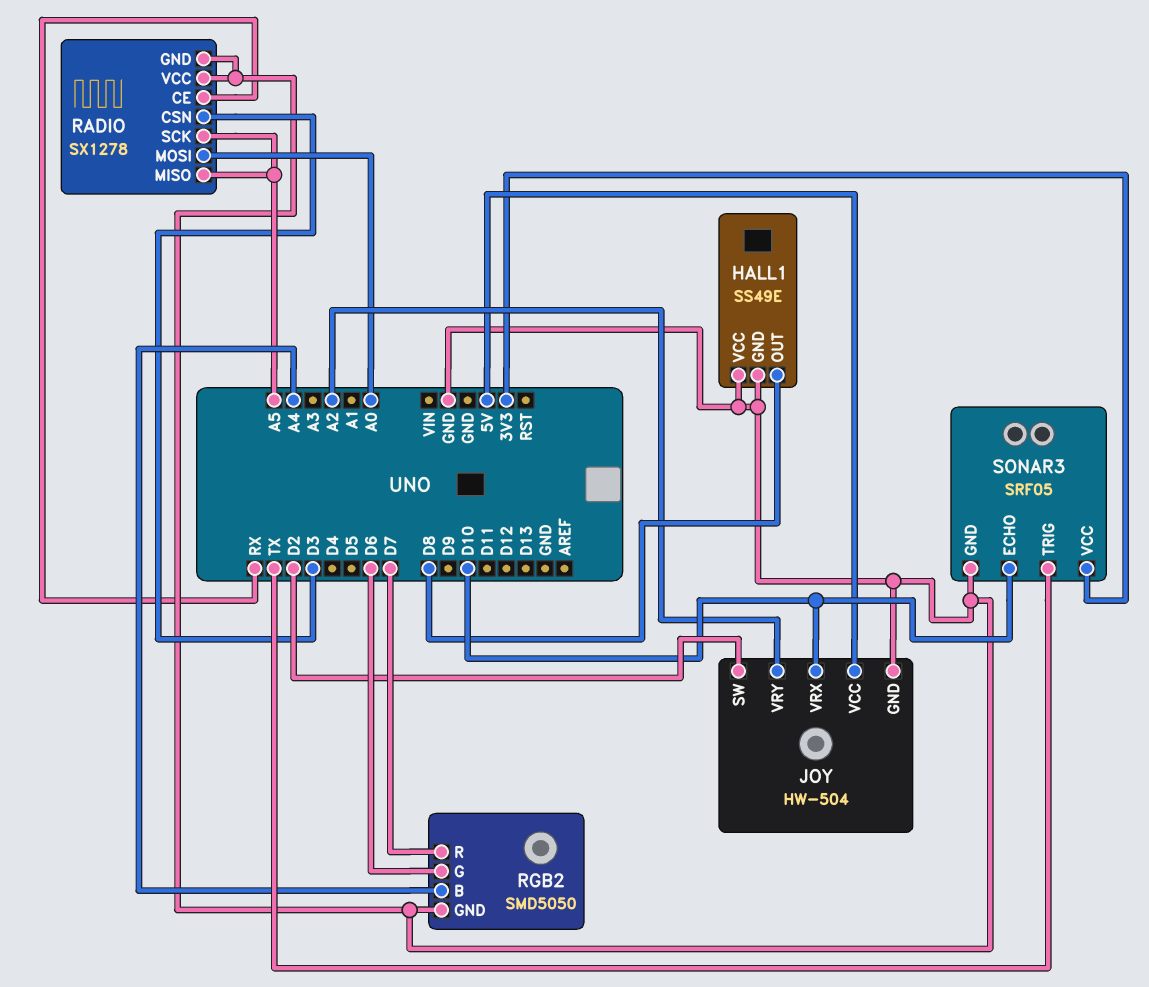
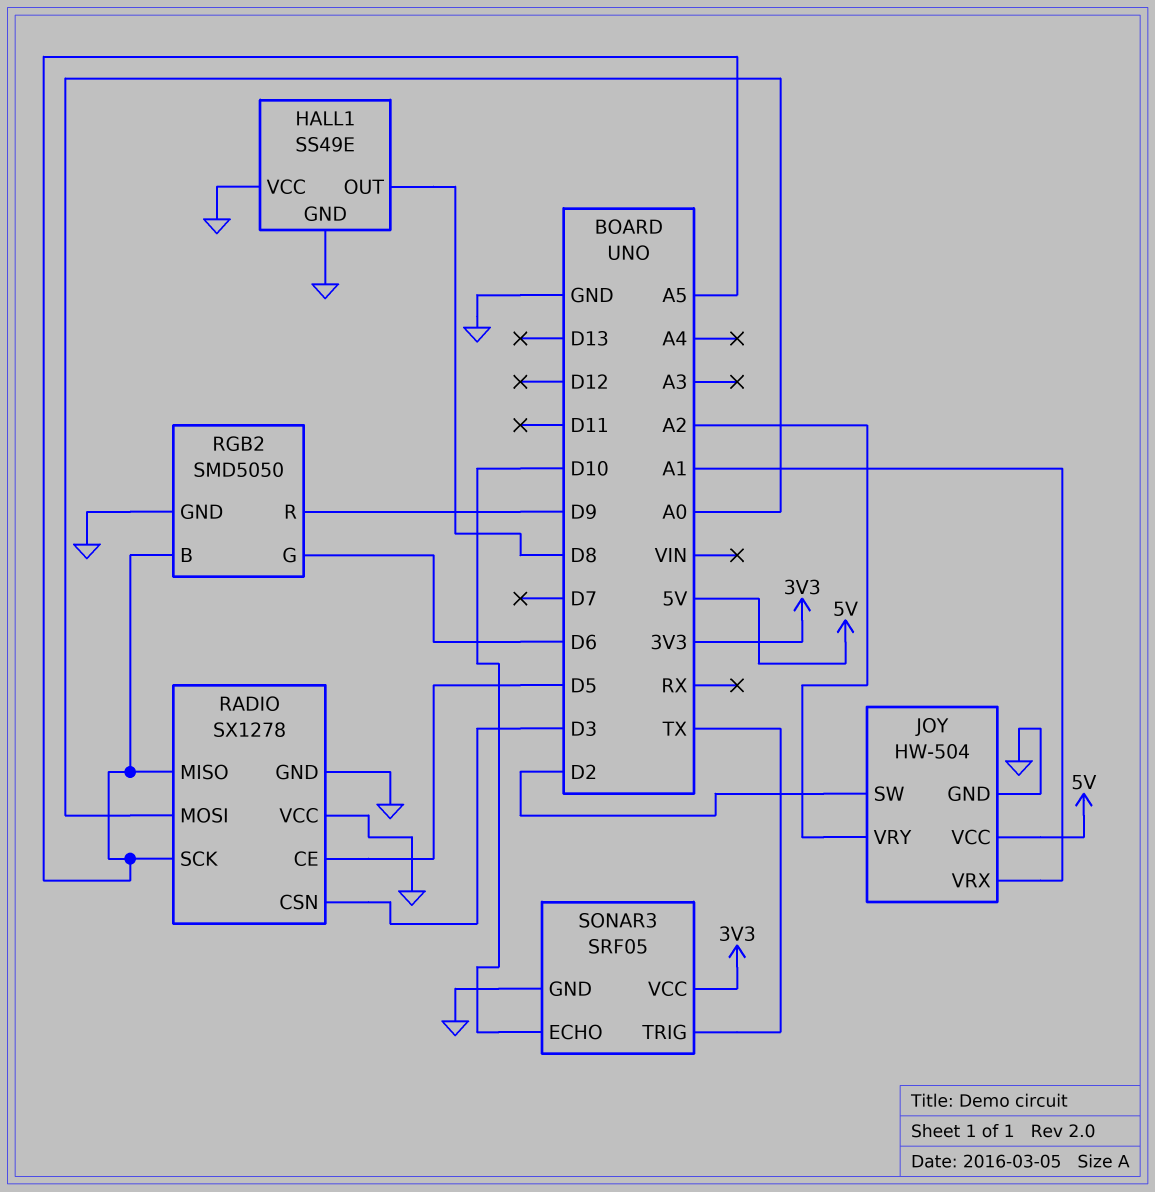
JOY pin VRX: D10 -> A1
RADIO pin CE: RX -> D5
RGB2 pin B: A4 -> A5
RGB2 pin R: D7 -> D9

